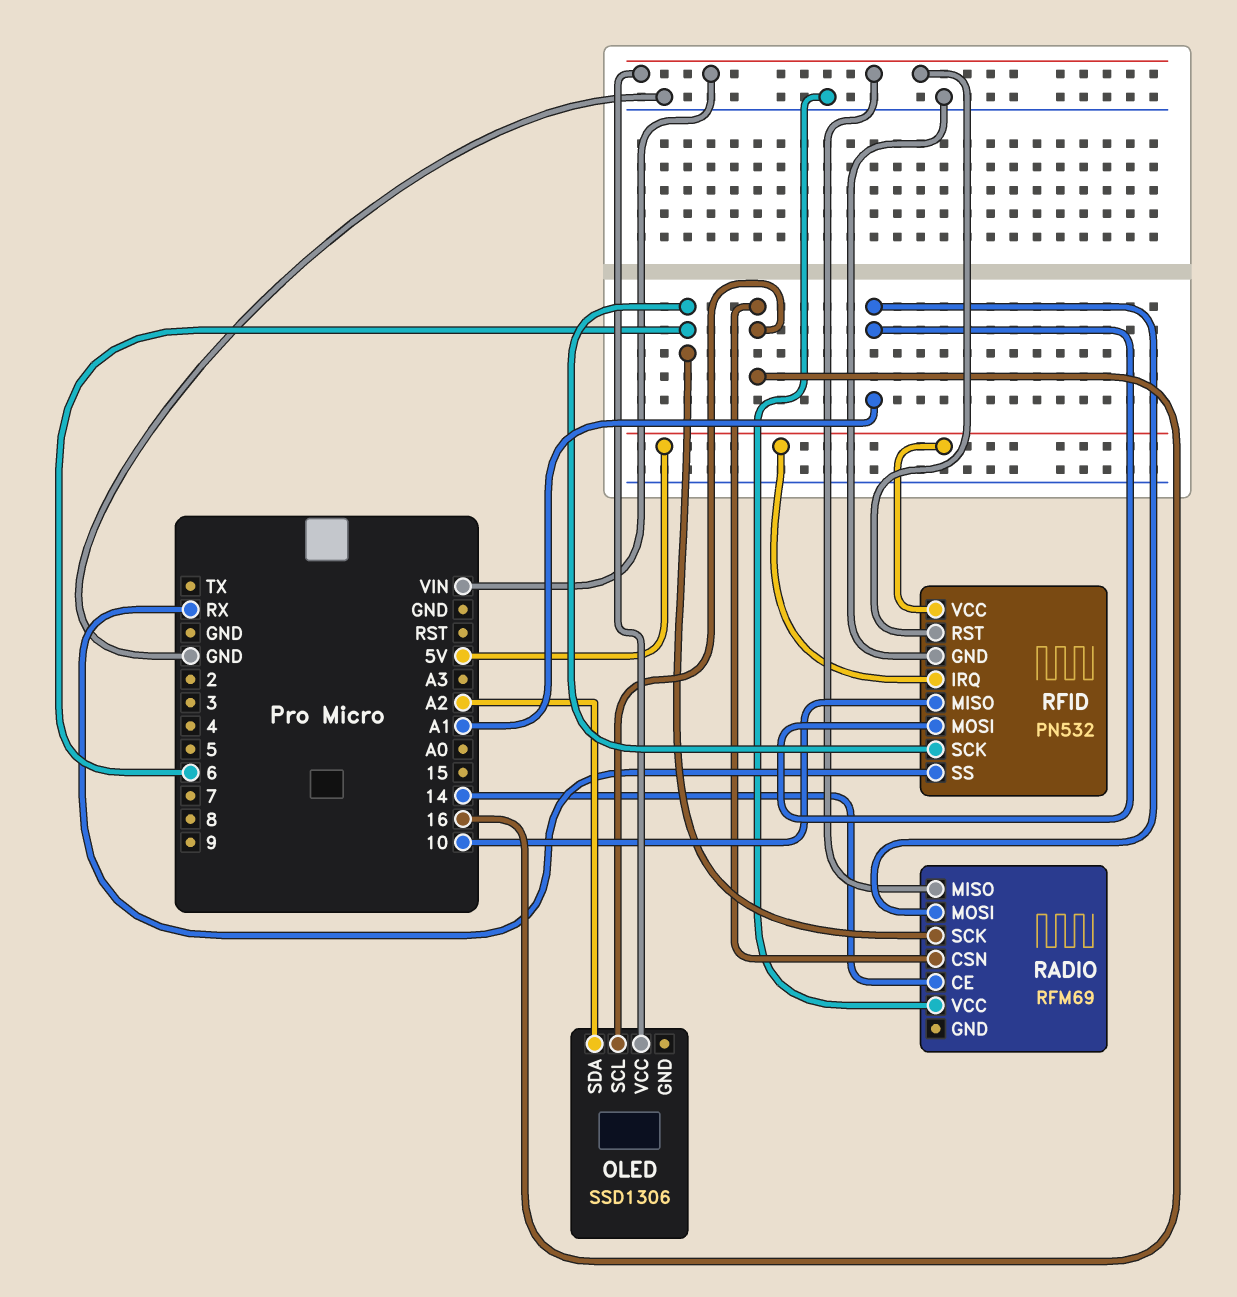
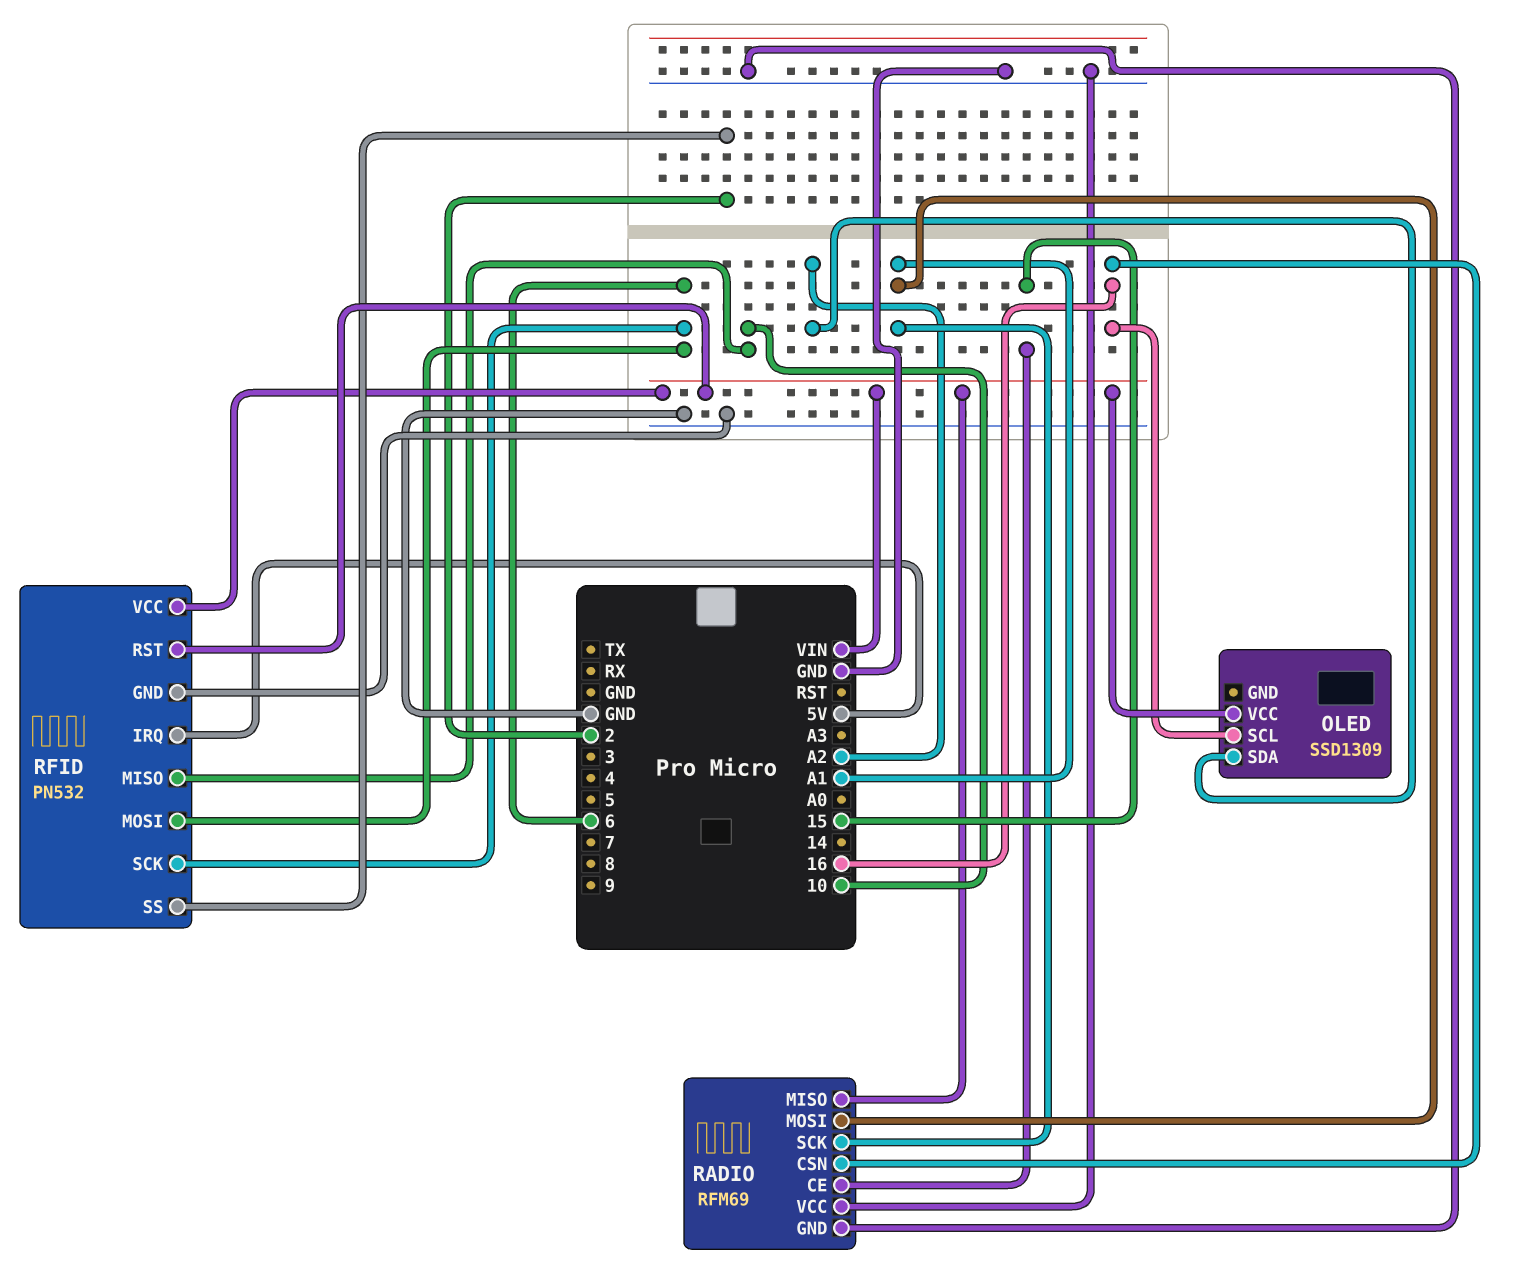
OLED: SSD1306 -> SSD1309
RADIO pin CE: 14 -> 15
RADIO pin GND: none -> GND
RADIO pin SCK: 6 -> A1
RFID pin MOSI: A1 -> 6
RFID pin SS: RX -> 2
RFID pin VCC: 5V -> VIN

